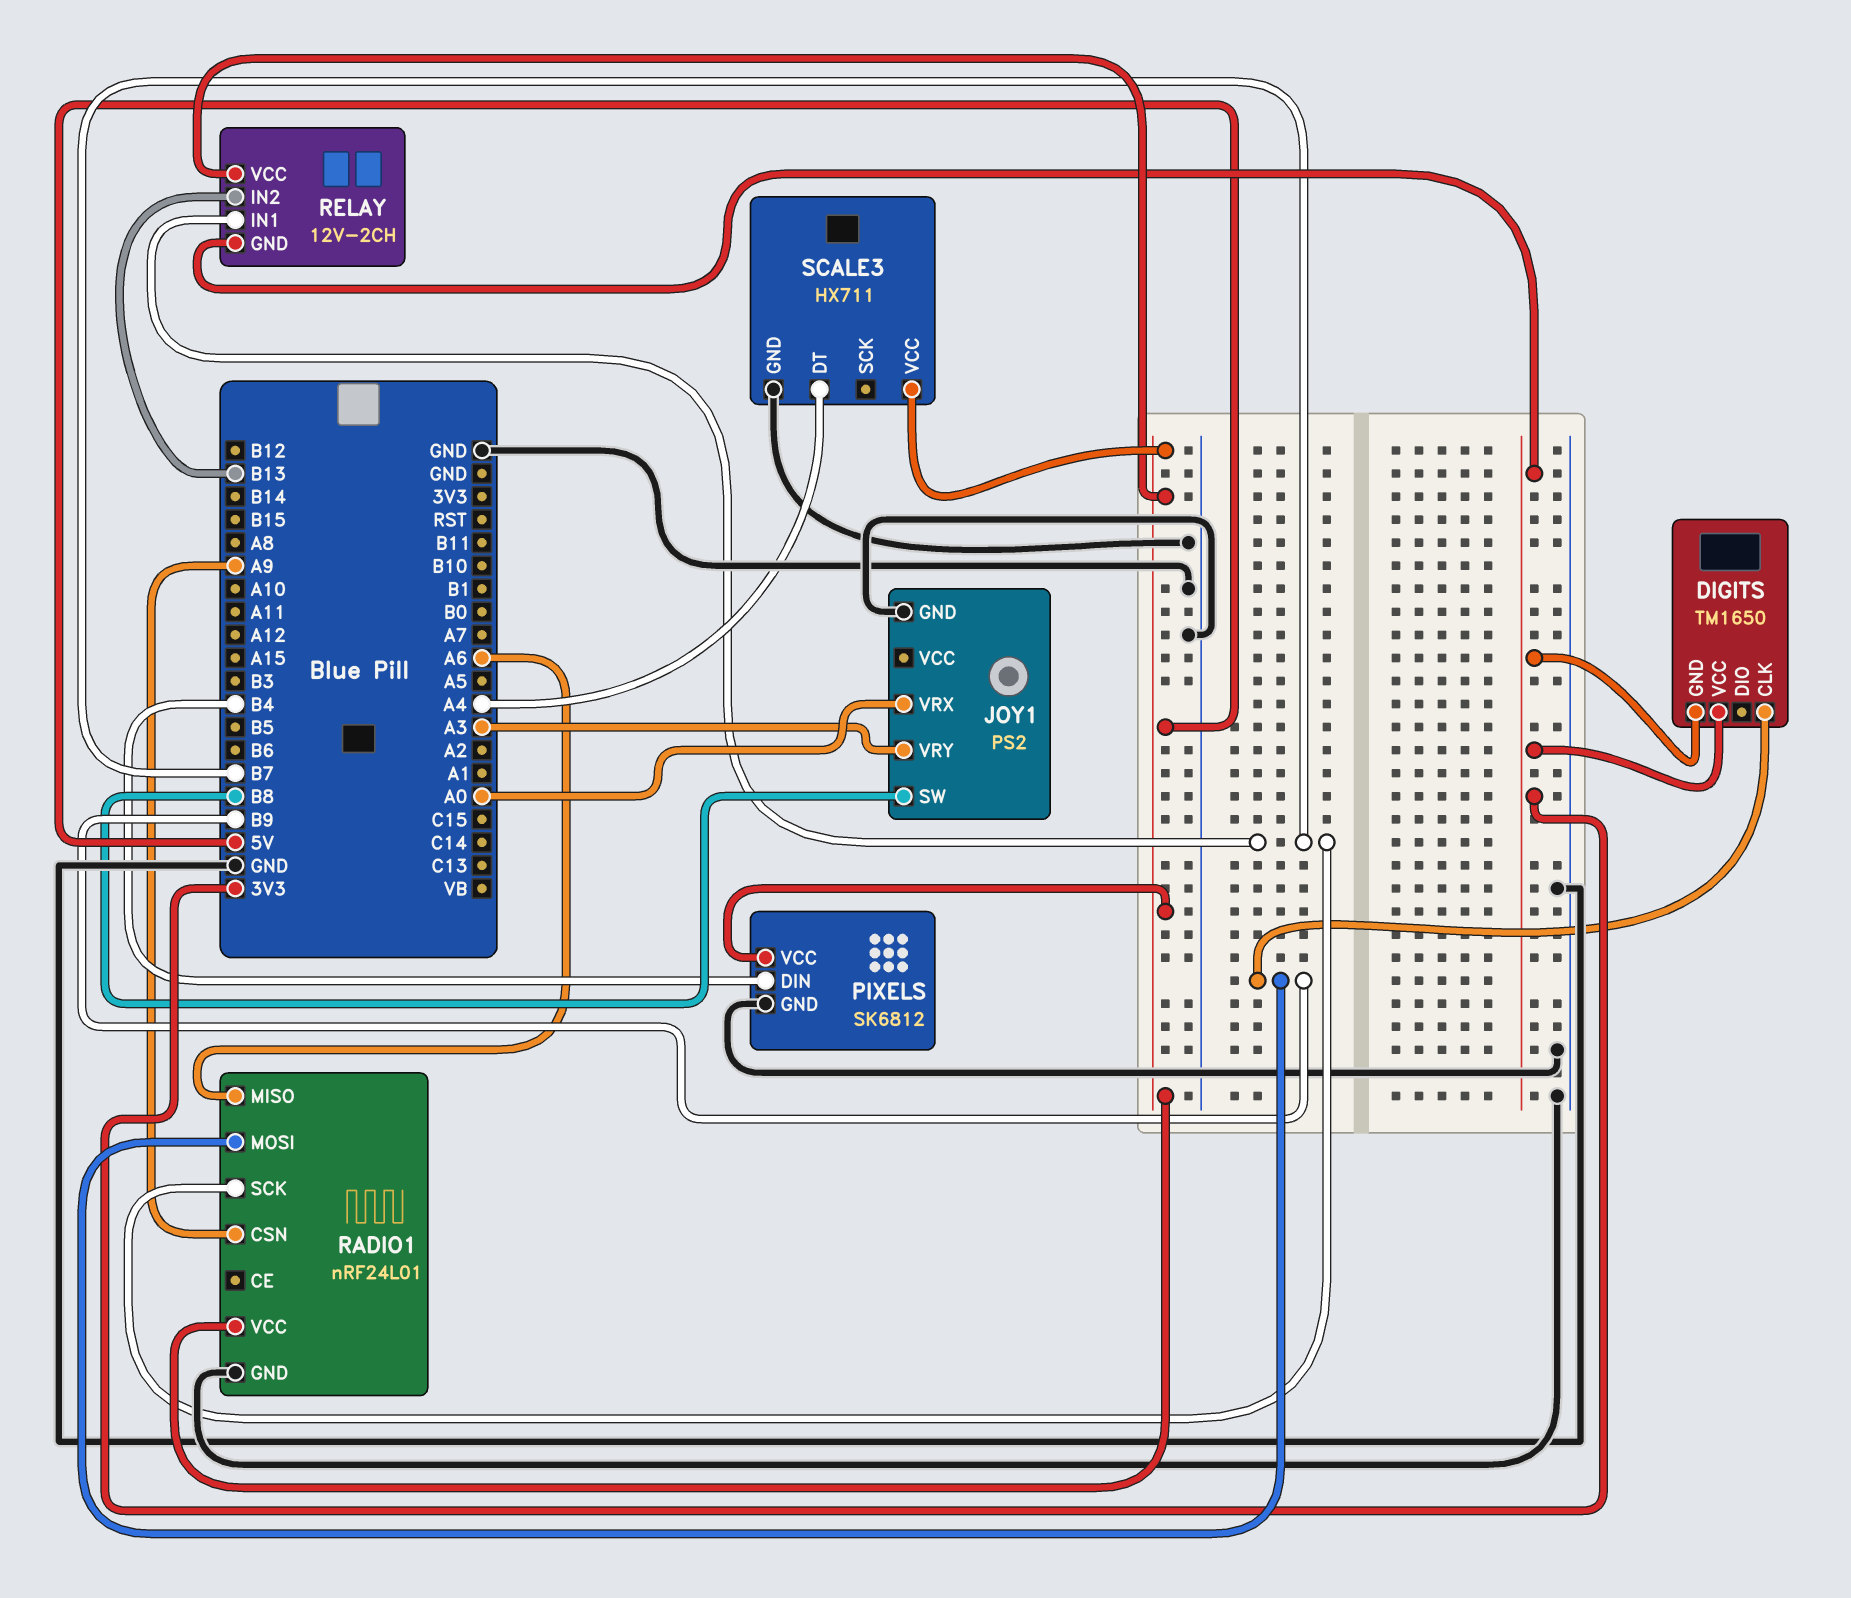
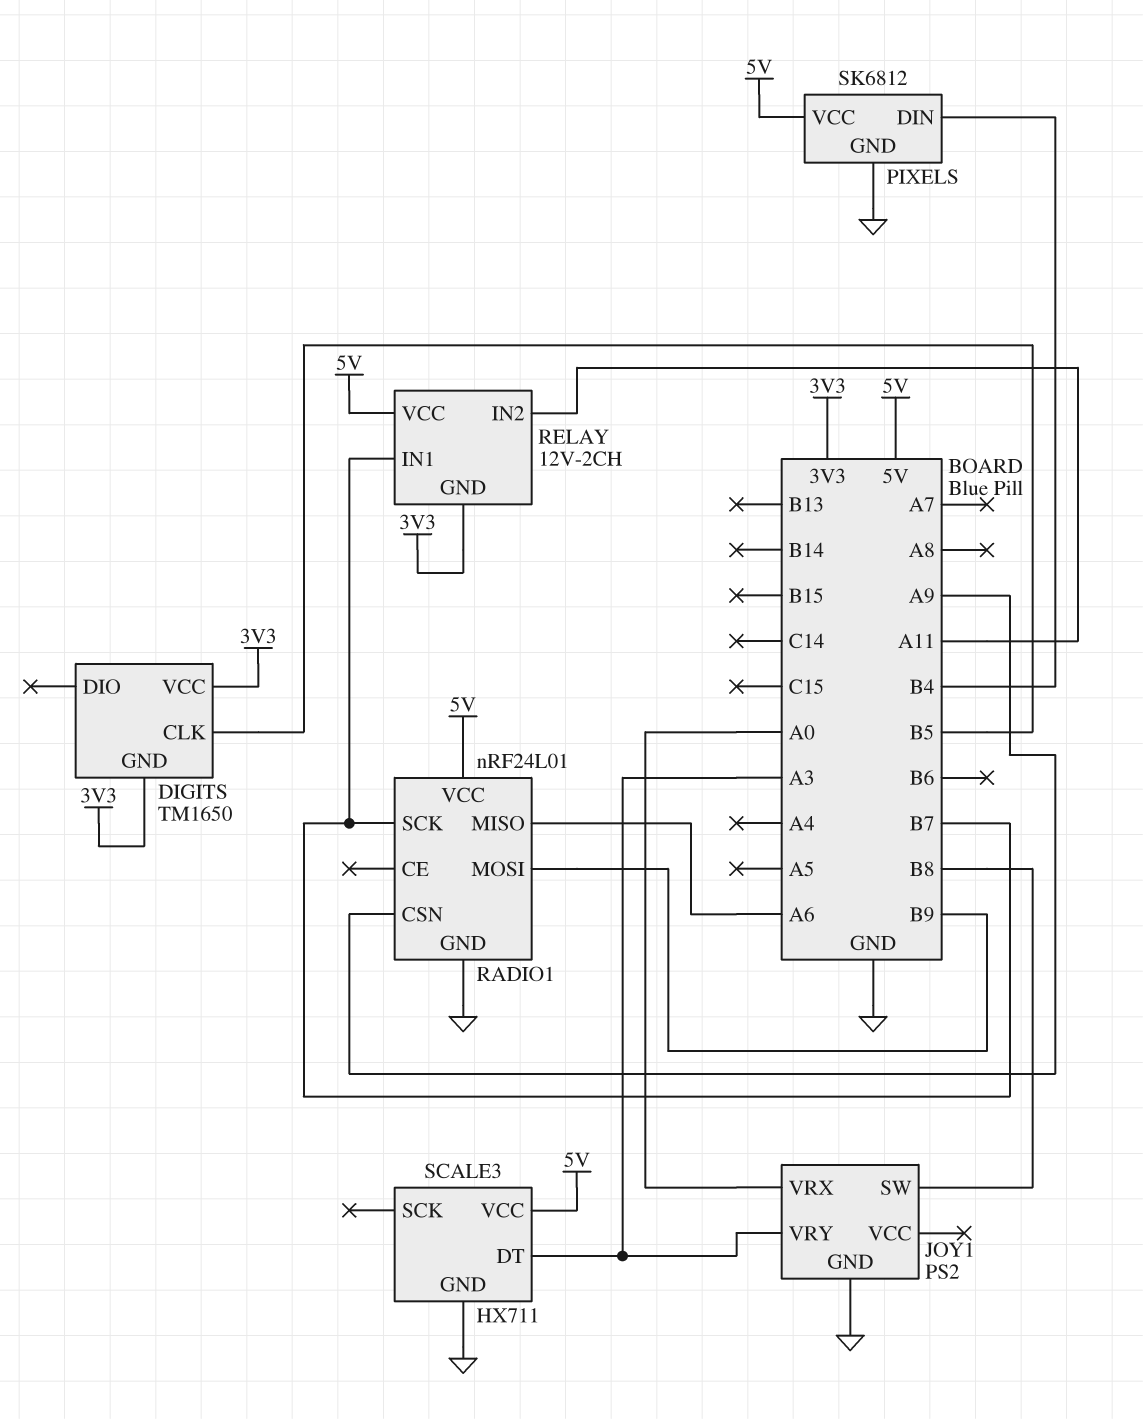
DIGITS pin CLK: B9 -> B5
RELAY pin IN2: B13 -> A11
SCALE3 pin DT: A4 -> A3

